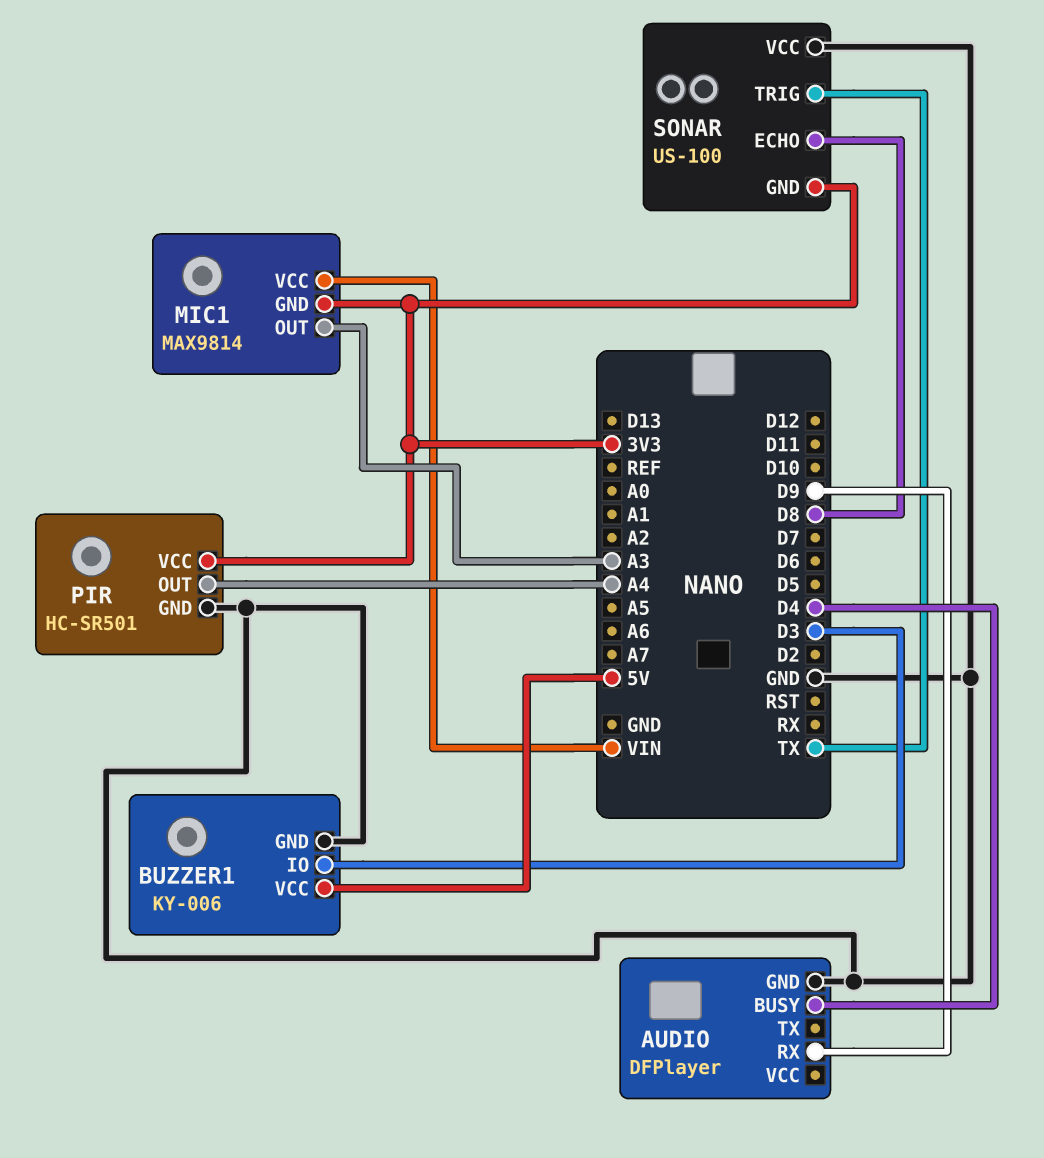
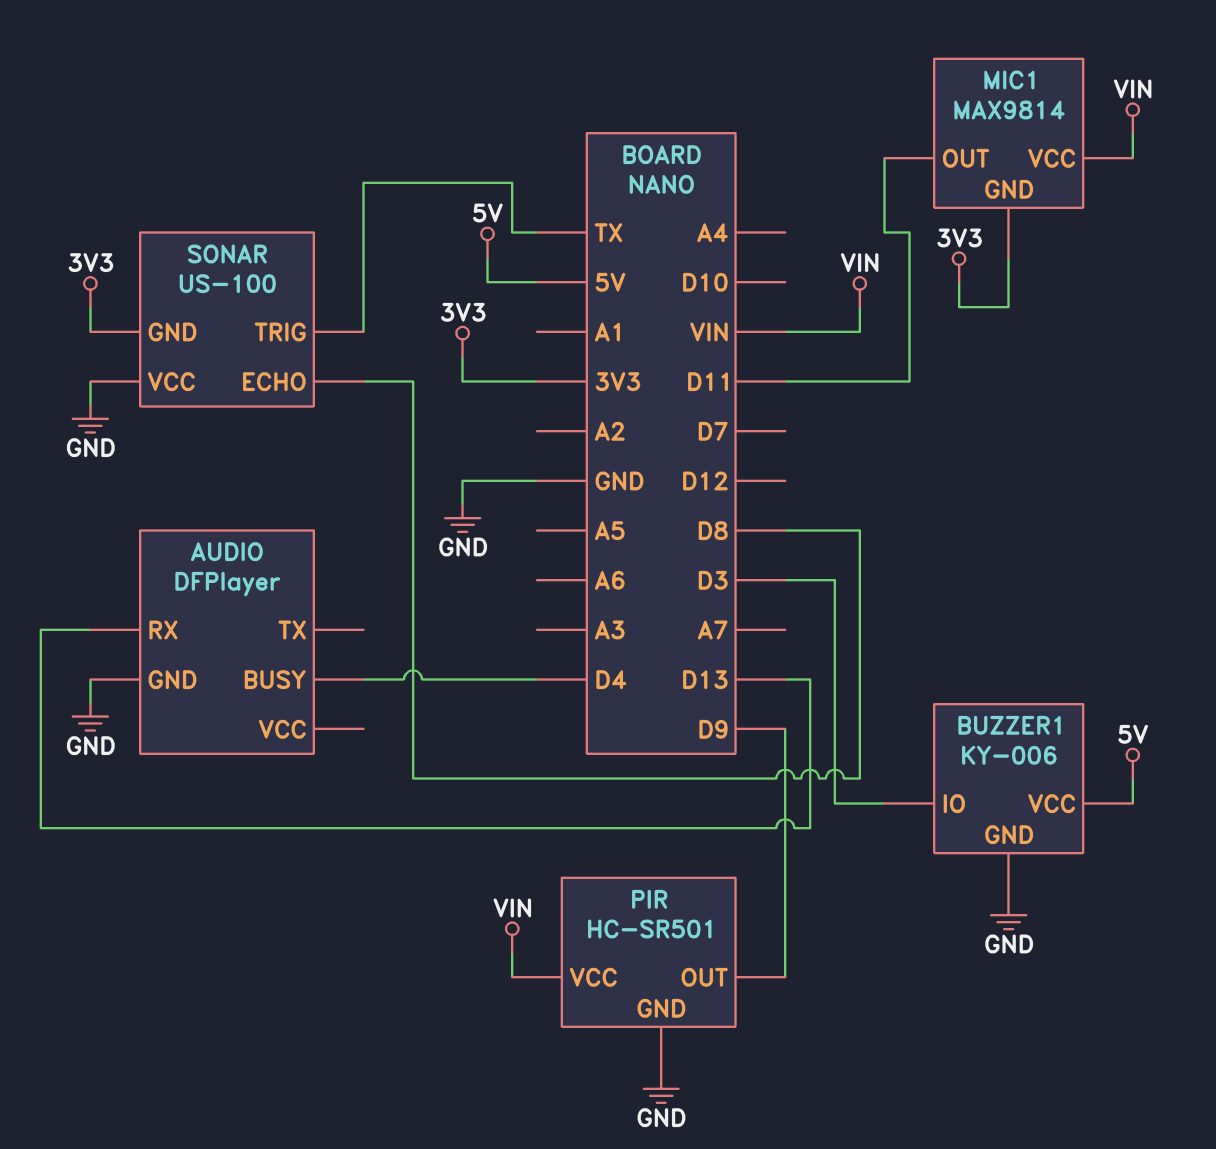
AUDIO pin RX: D9 -> D13
MIC1 pin OUT: A3 -> D11
PIR pin OUT: A4 -> D9
PIR pin VCC: 3V3 -> VIN

